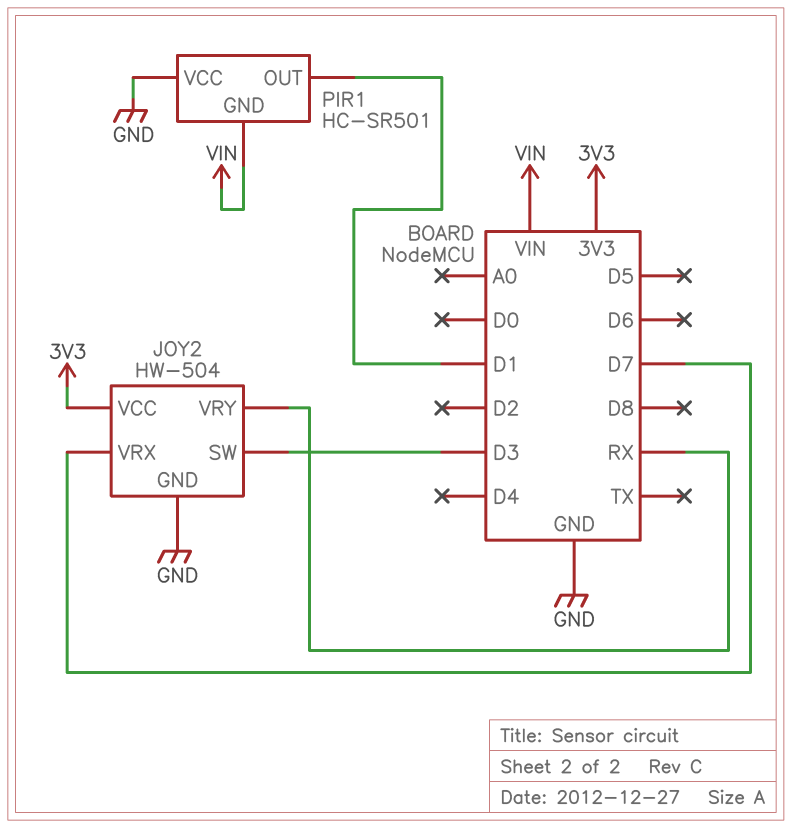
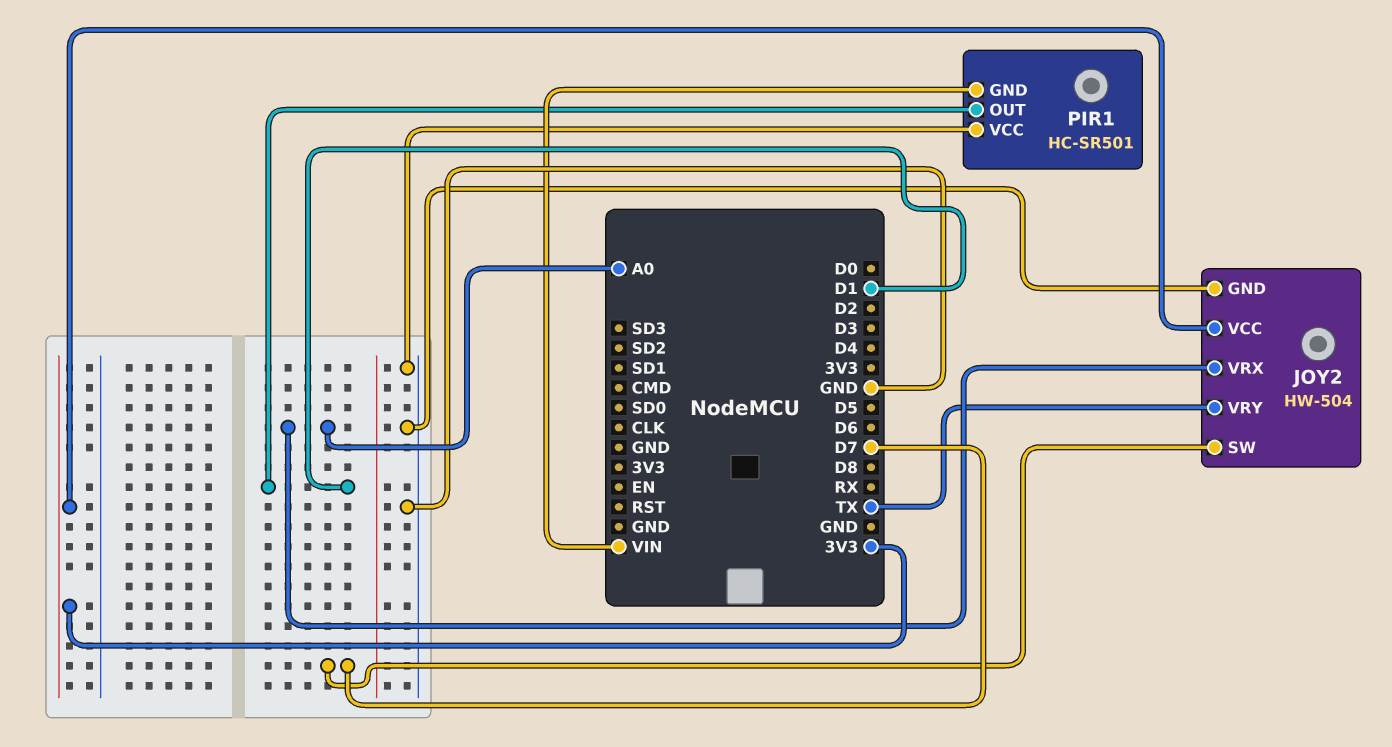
JOY2 pin SW: D3 -> D7
JOY2 pin VRX: D7 -> A0
JOY2 pin VRY: RX -> TX

